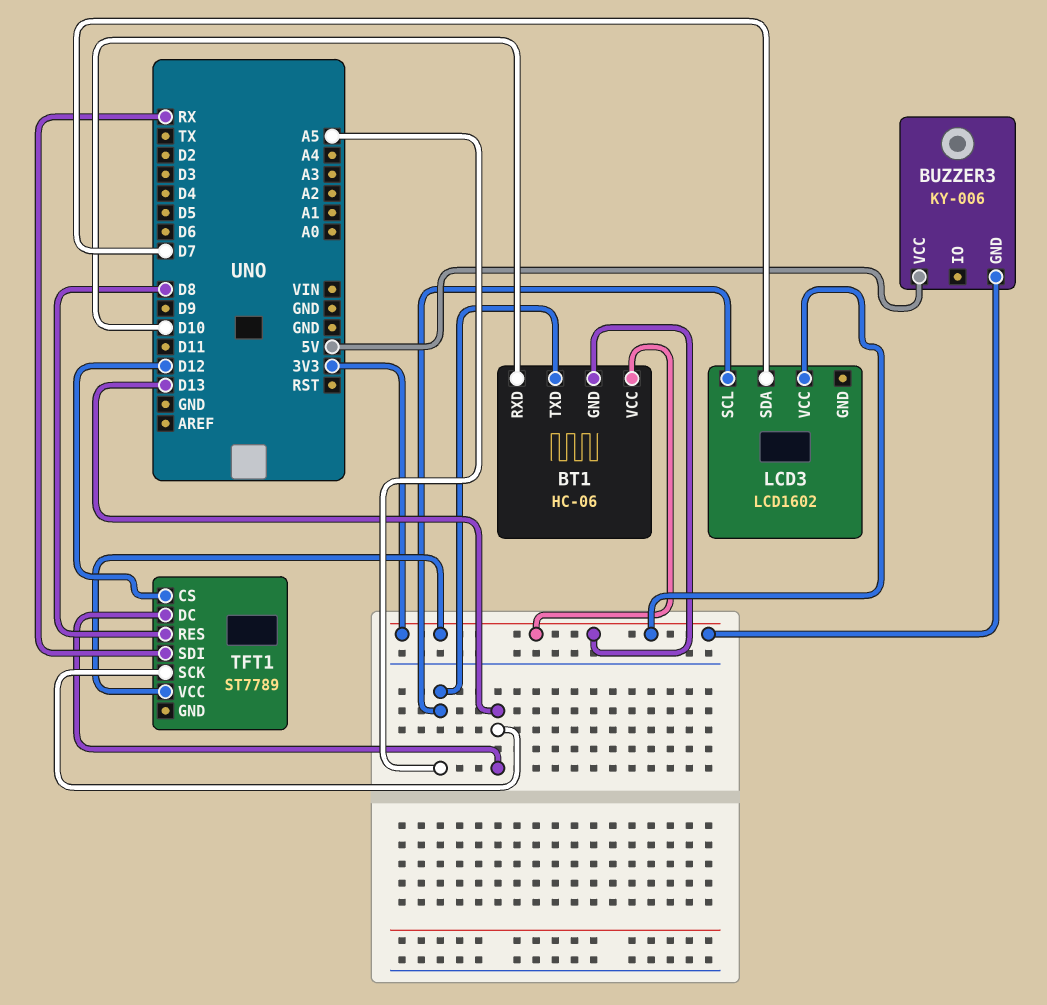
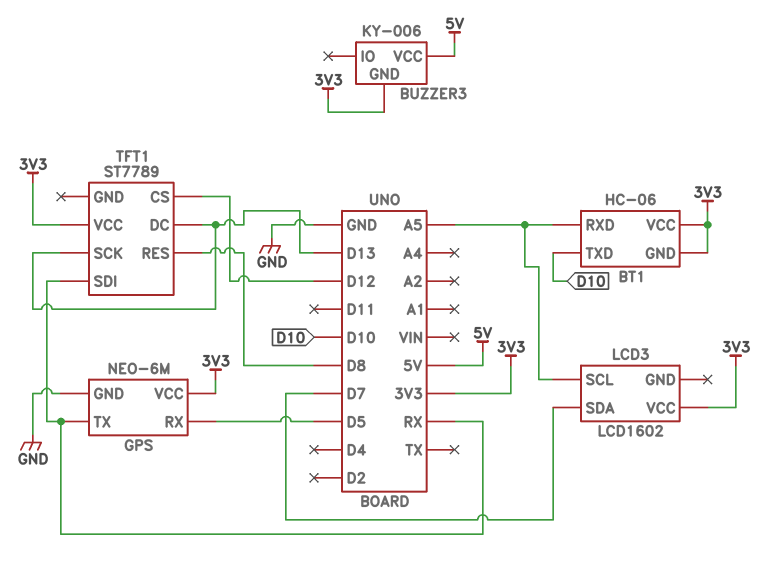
BT1 pin RXD: D10 -> A5
BT1 pin TXD: A5 -> D10
GPS: none -> NEO-6M
GPS pin GND: none -> GND
GPS pin RX: none -> D5
GPS pin TX: none -> RX
GPS pin VCC: none -> 3V3

